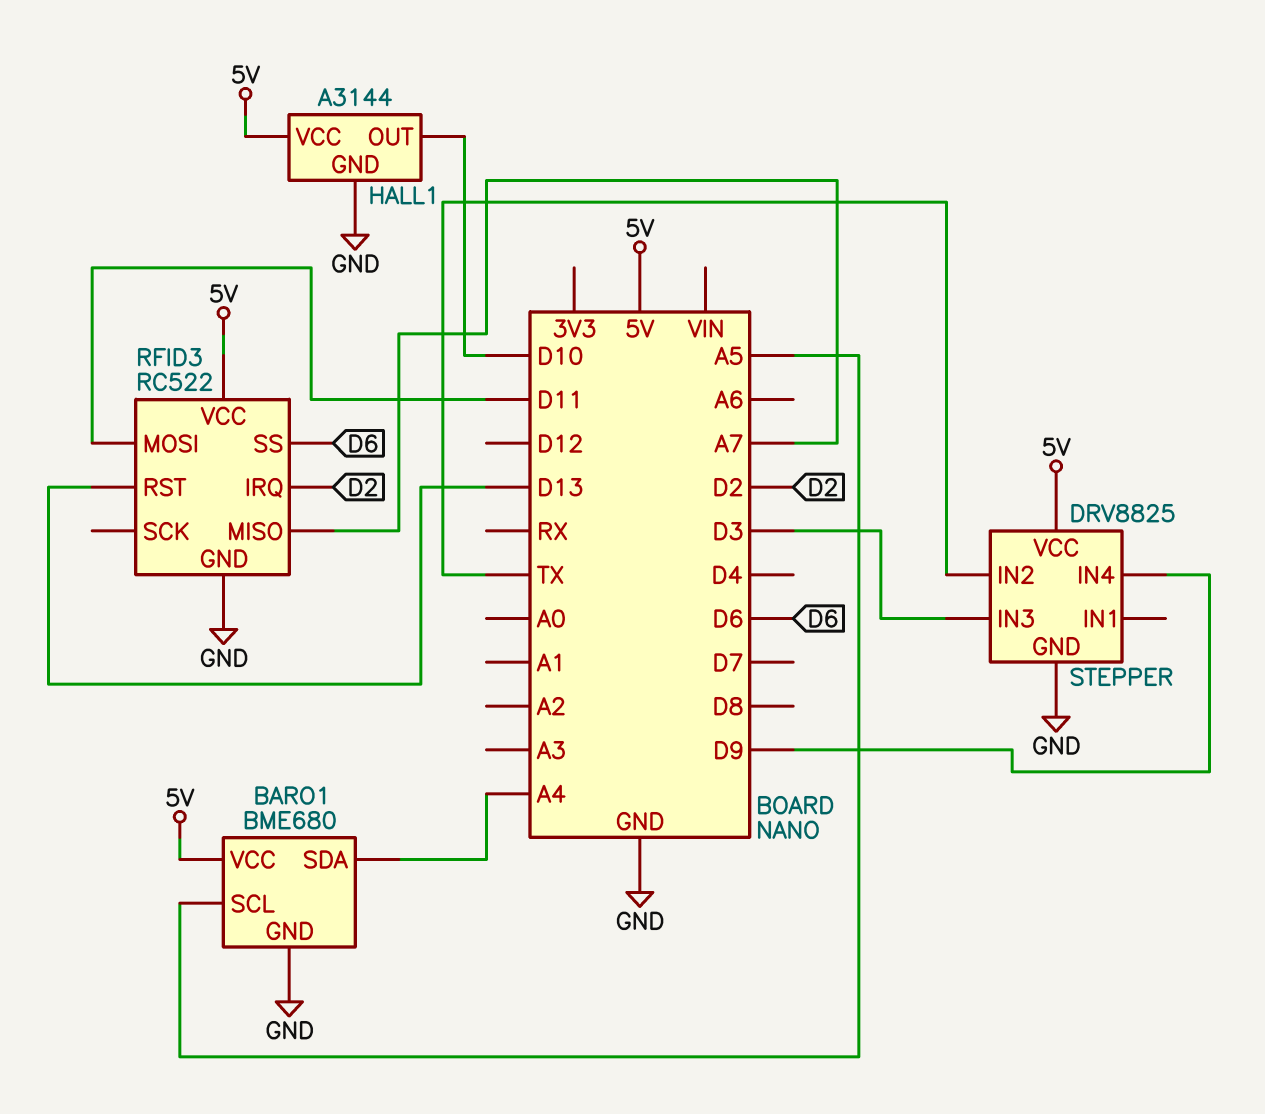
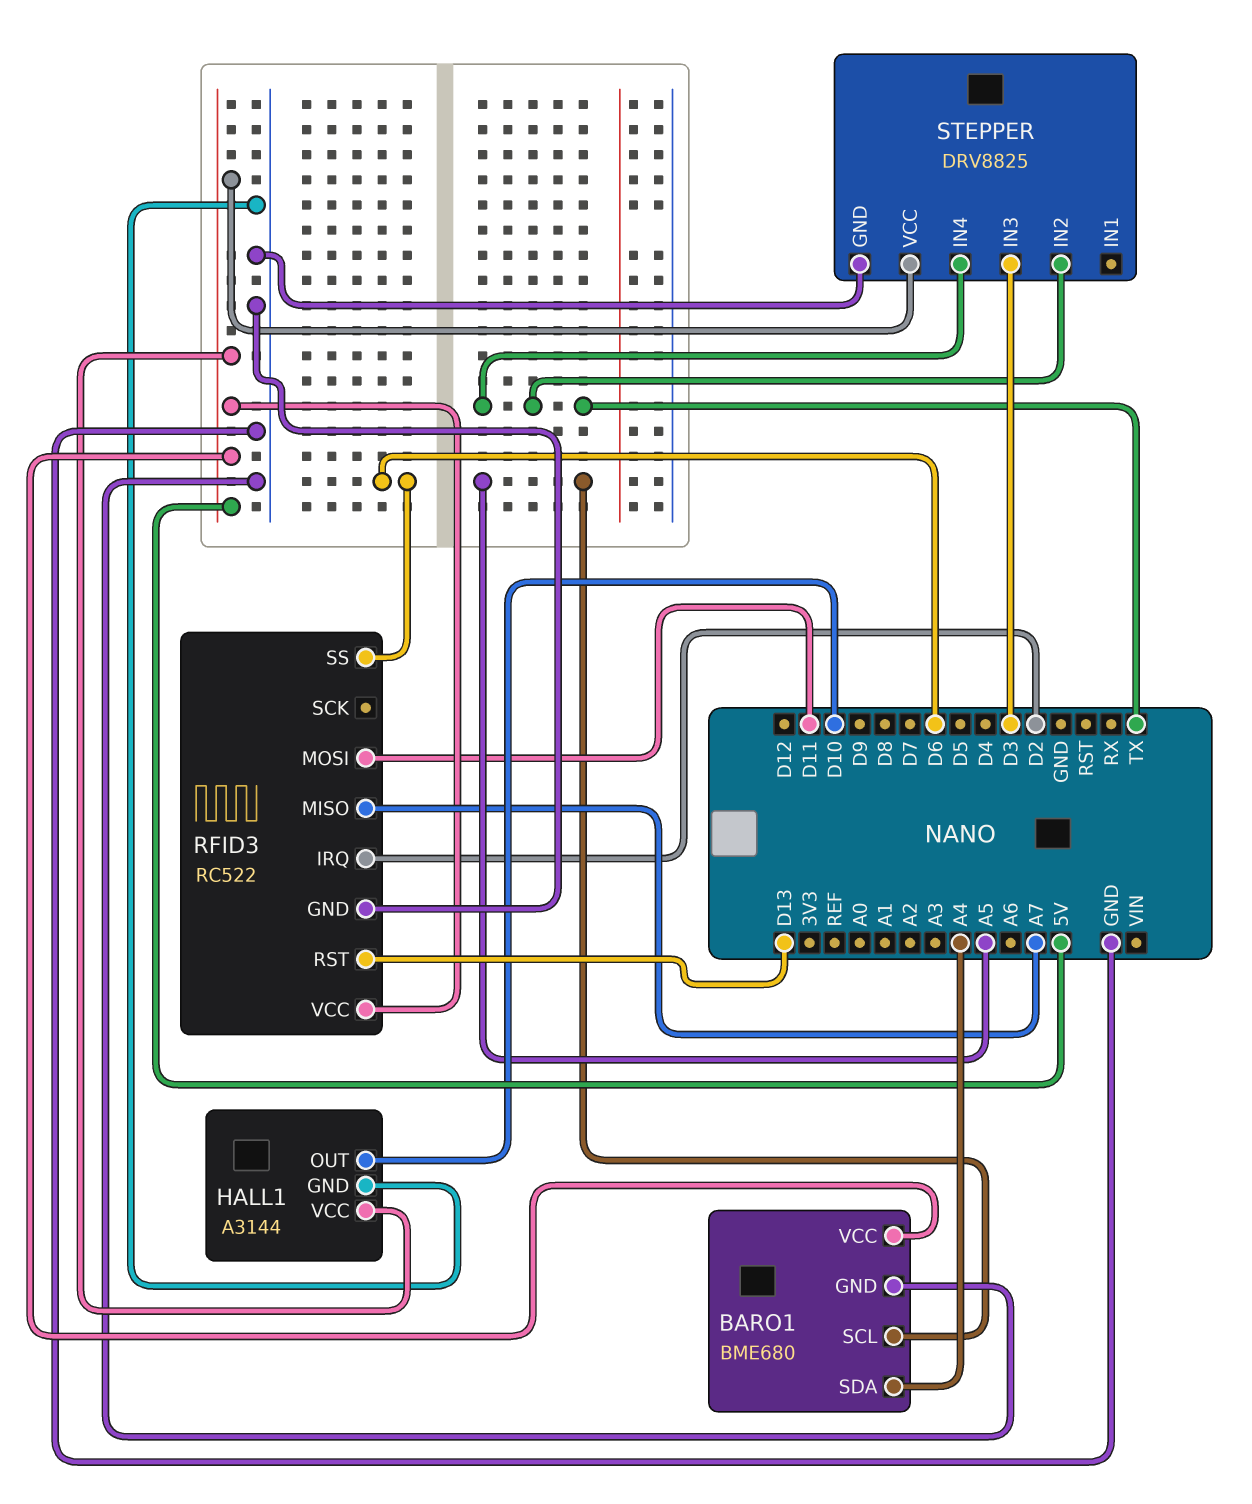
STEPPER pin IN4: D9 -> TX

